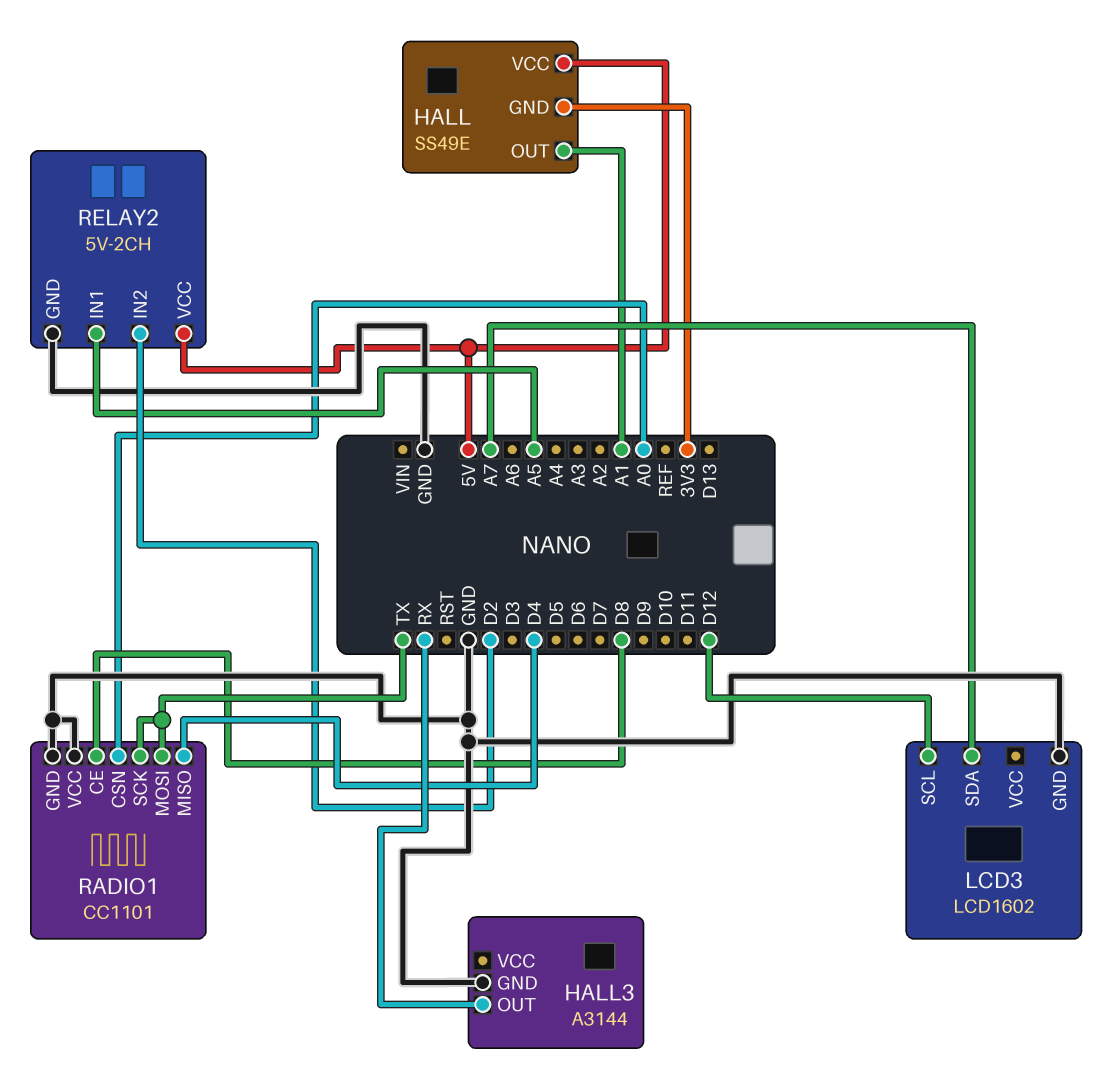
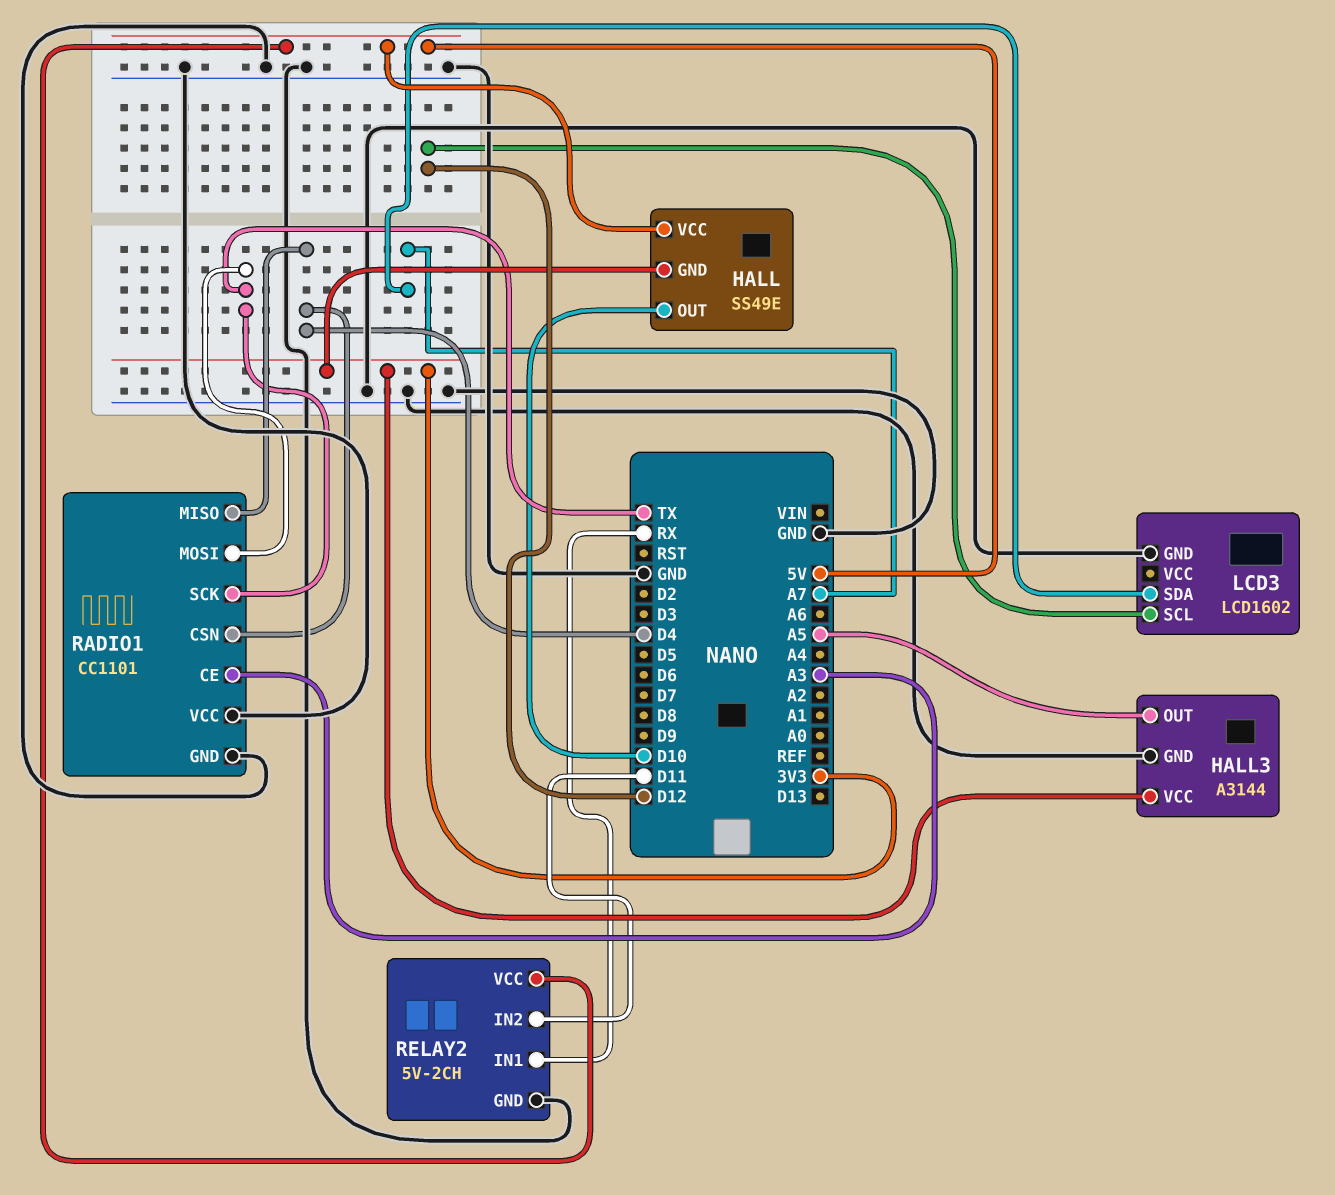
HALL pin OUT: A1 -> D10
HALL3 pin OUT: RX -> A5
HALL3 pin VCC: none -> 3V3
RADIO1 pin CE: D8 -> A3
RADIO1 pin CSN: A0 -> D4
RELAY2 pin IN1: A5 -> RX
RELAY2 pin IN2: D2 -> D11

